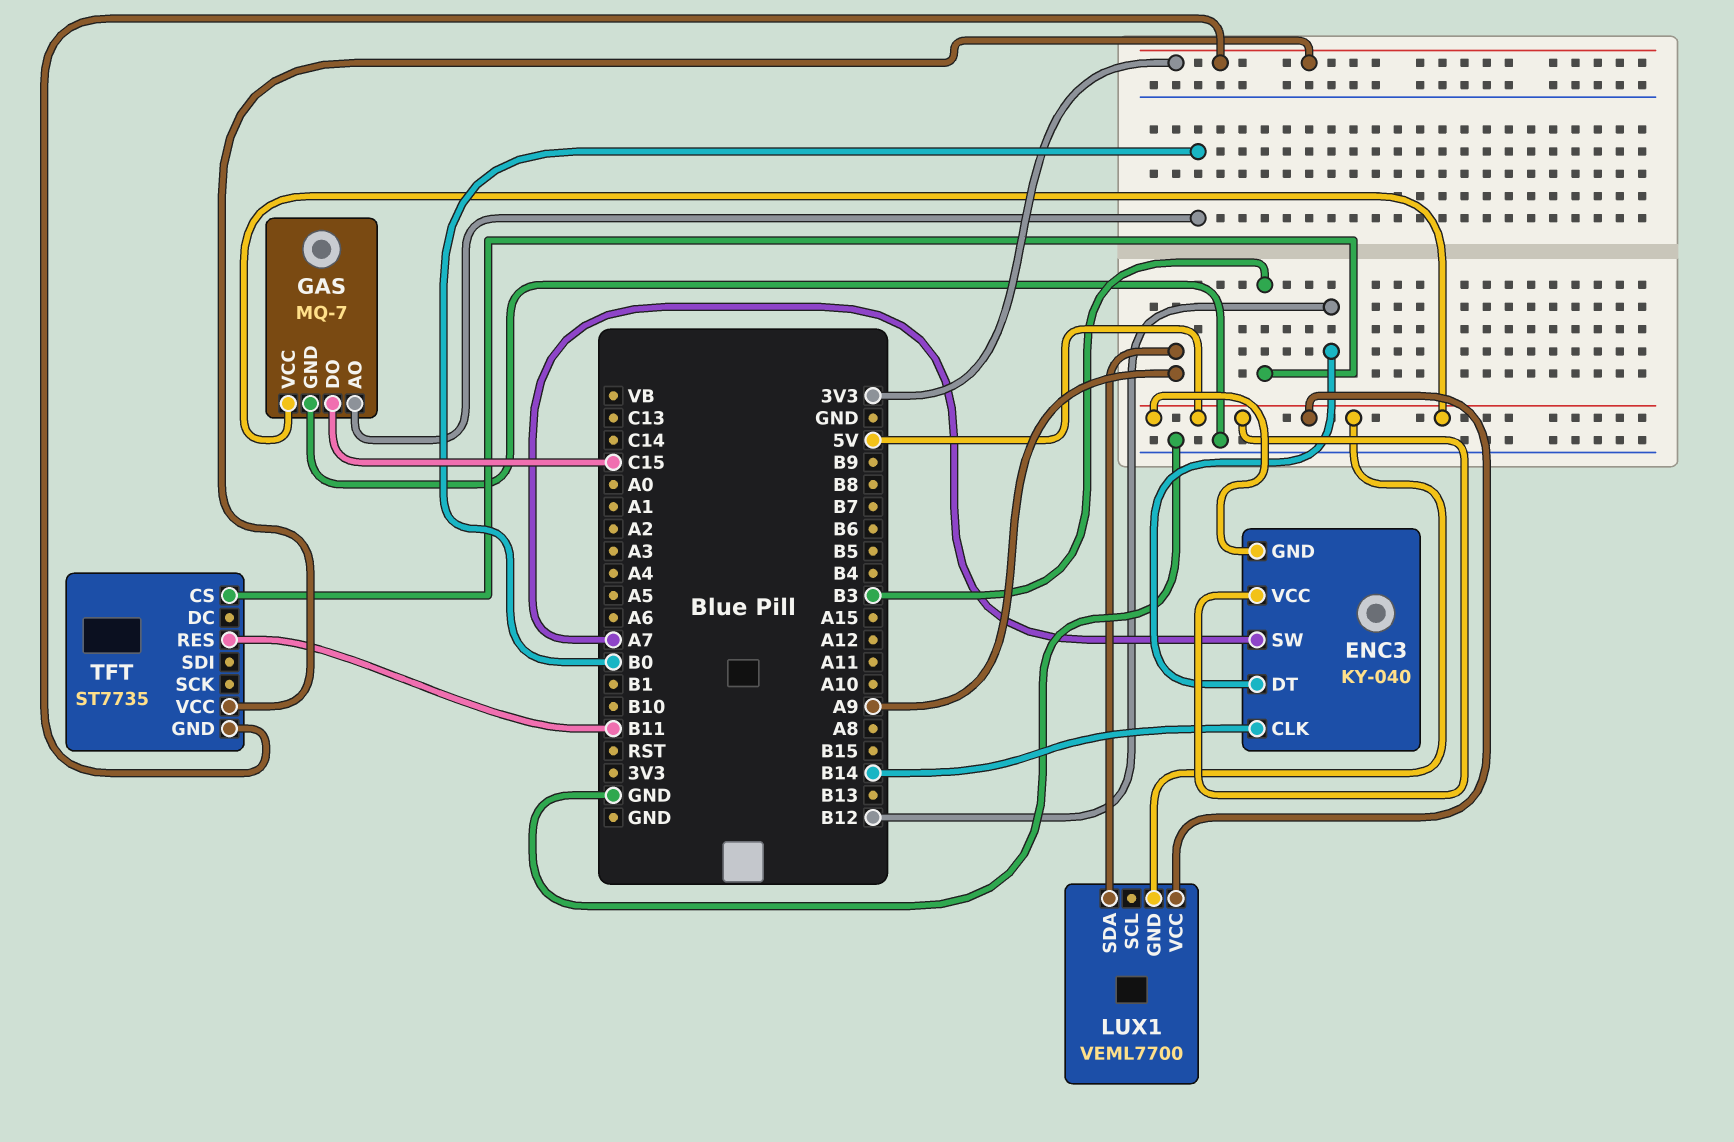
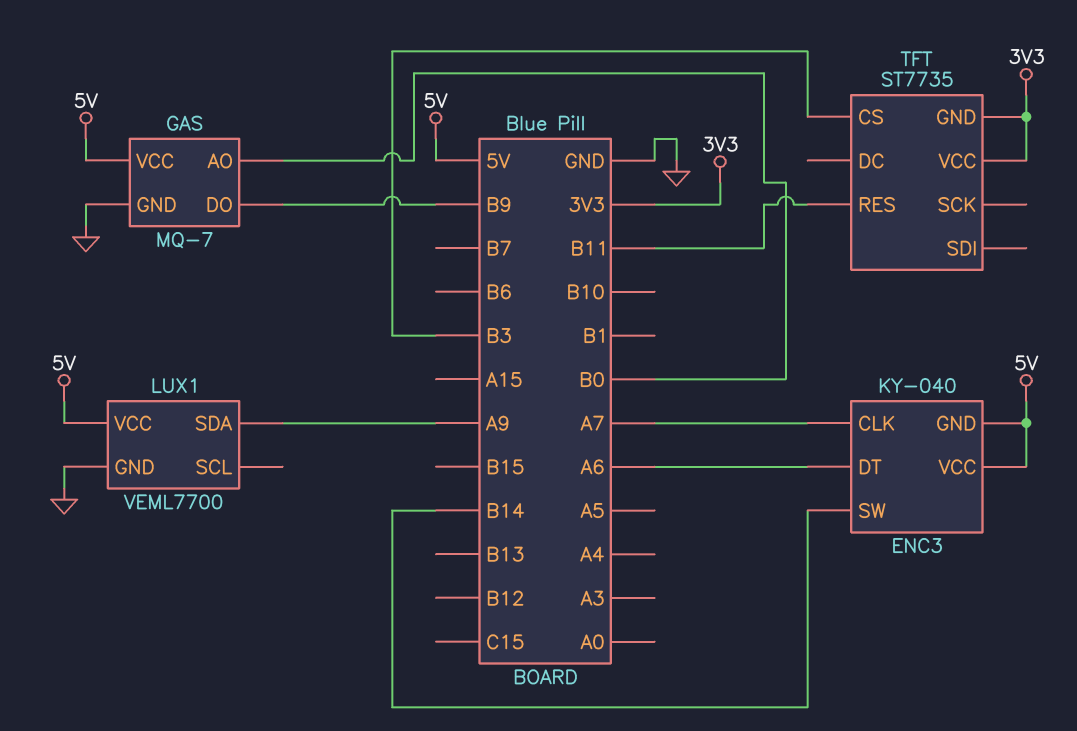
ENC3 pin CLK: B14 -> A7
ENC3 pin DT: B12 -> A6
ENC3 pin SW: A7 -> B14
GAS pin DO: C15 -> B9
LUX1 pin GND: 5V -> GND

